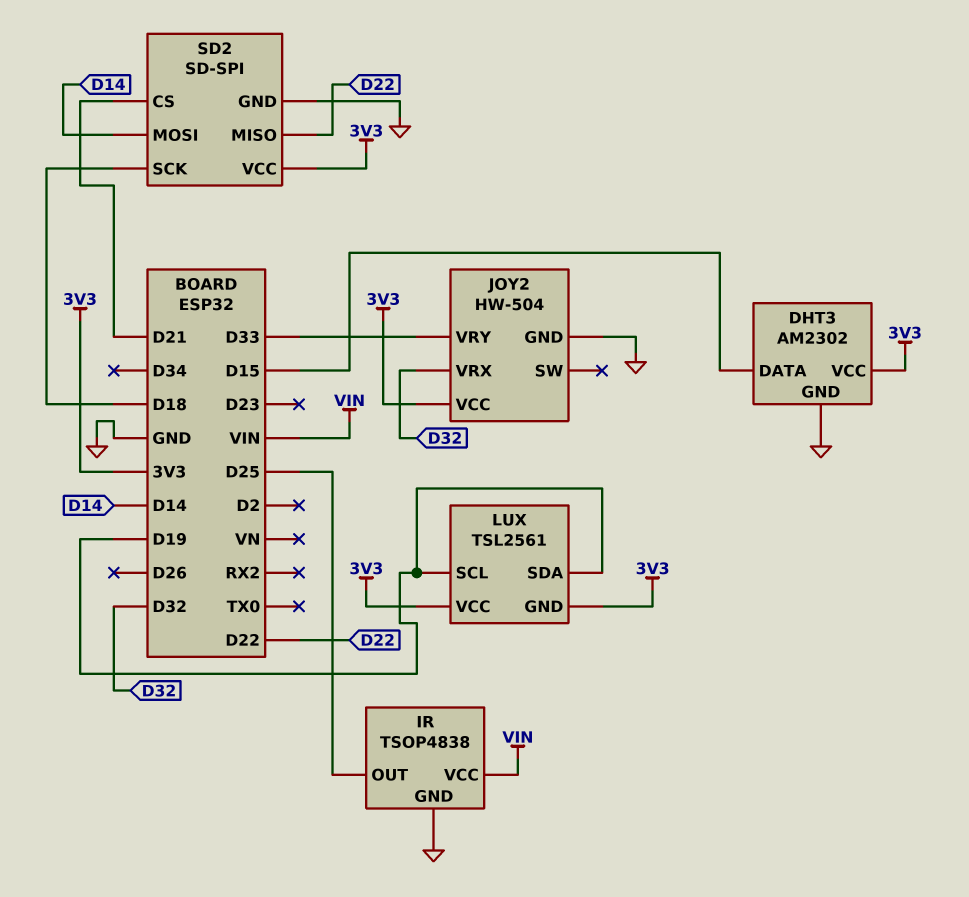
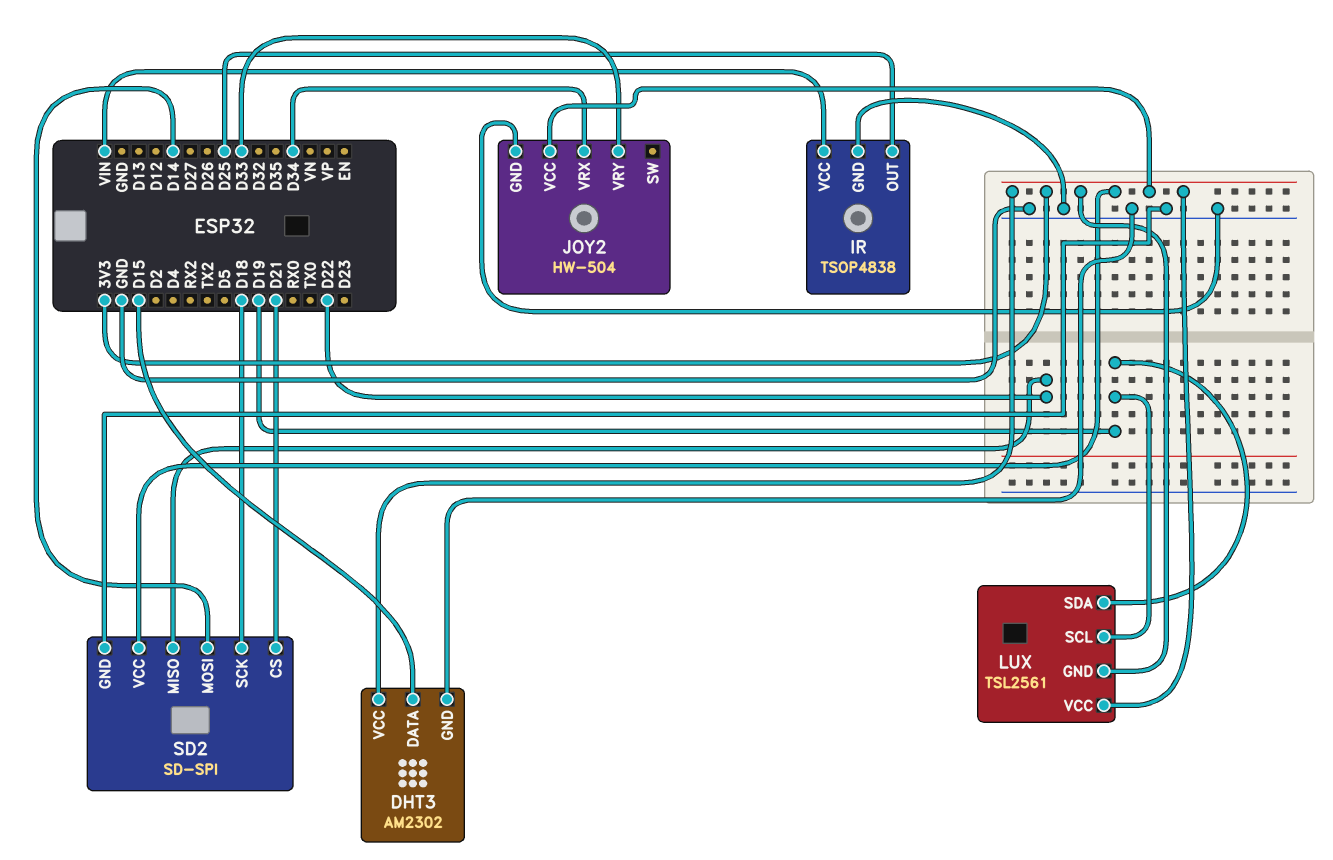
JOY2 pin VRX: D32 -> D34

